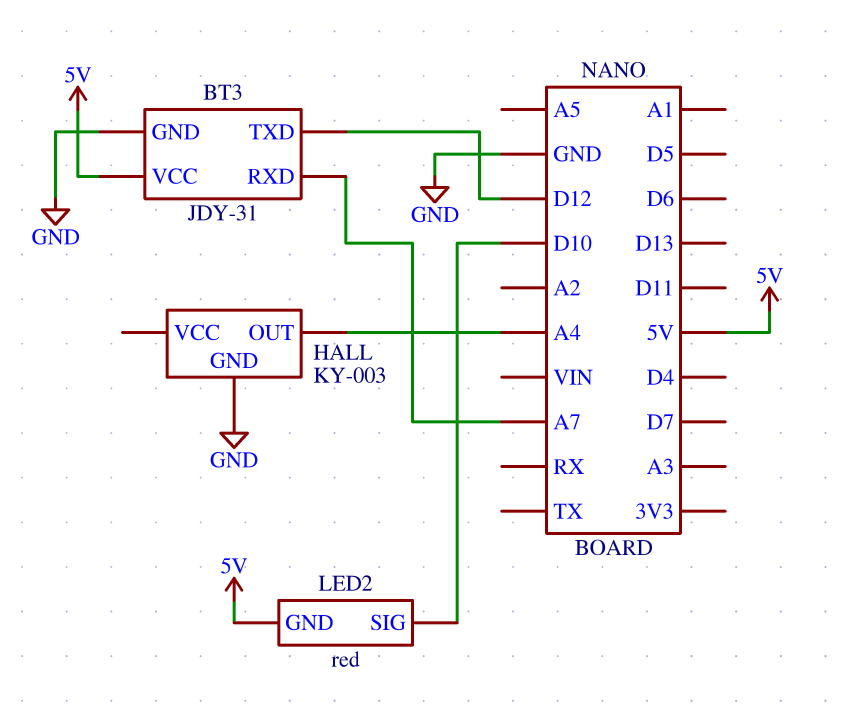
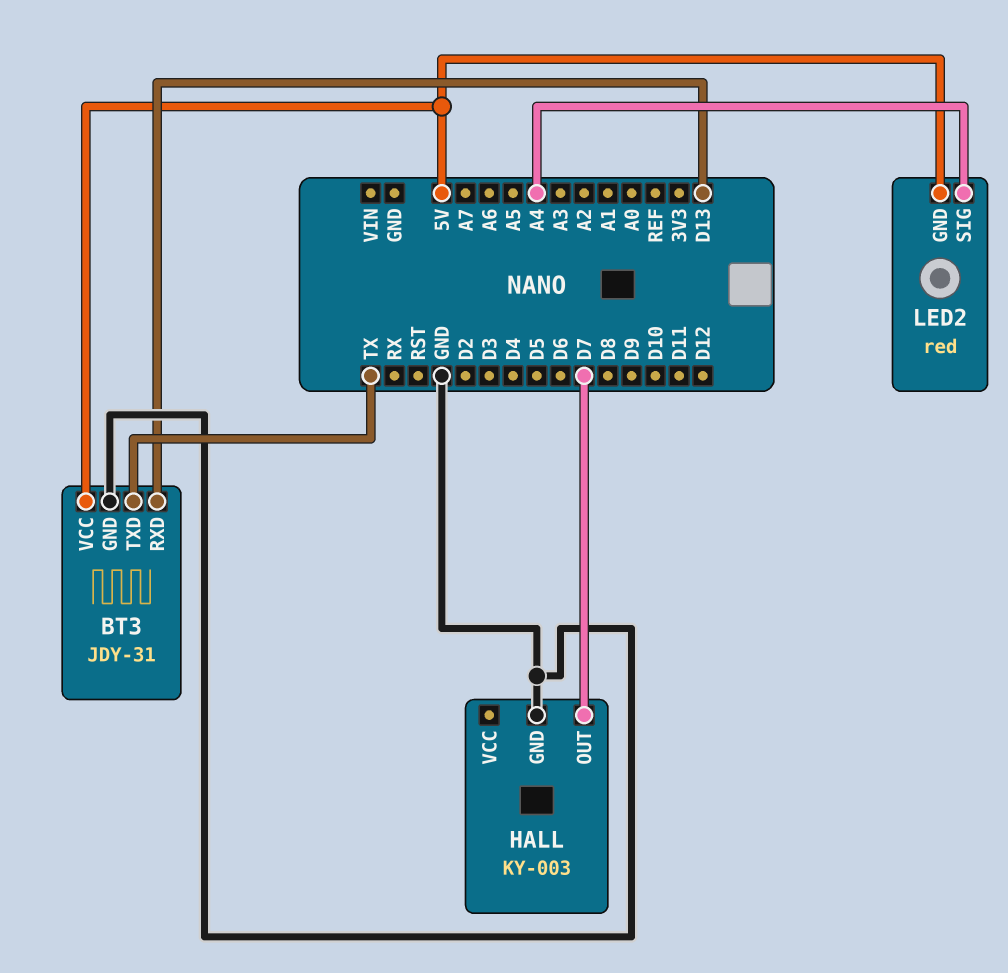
BT3 pin RXD: A7 -> D13
BT3 pin TXD: D12 -> TX
HALL pin OUT: A4 -> D7
LED2 pin SIG: D10 -> A4

